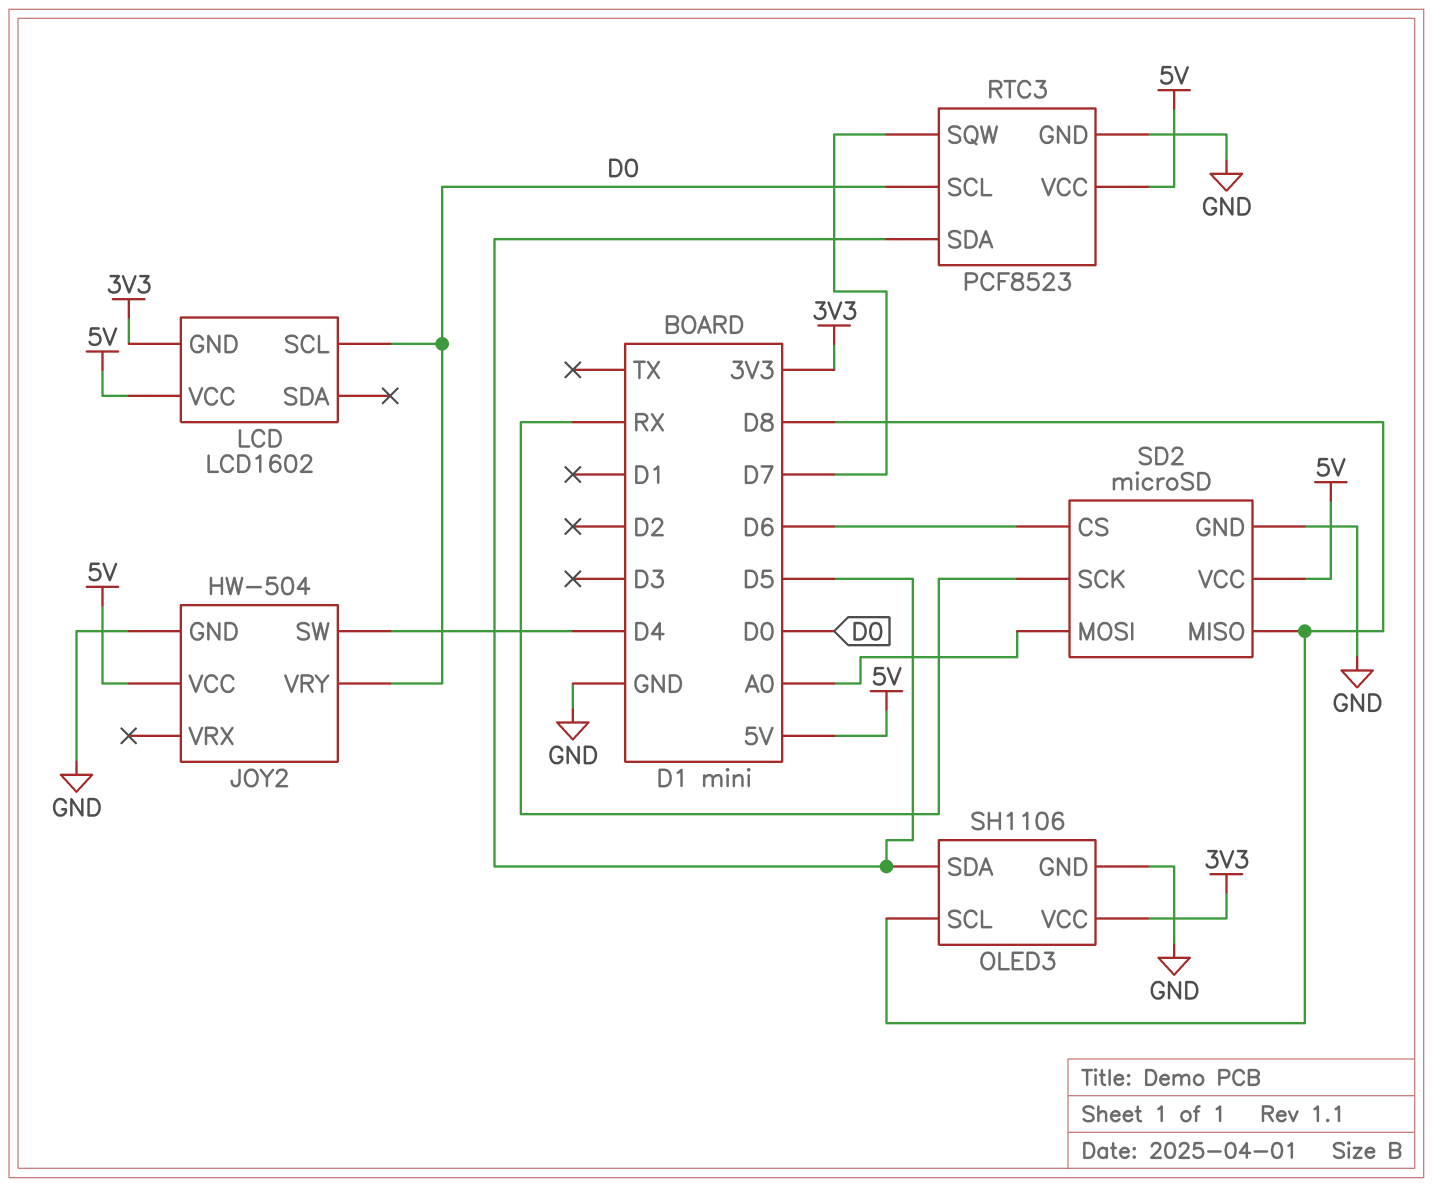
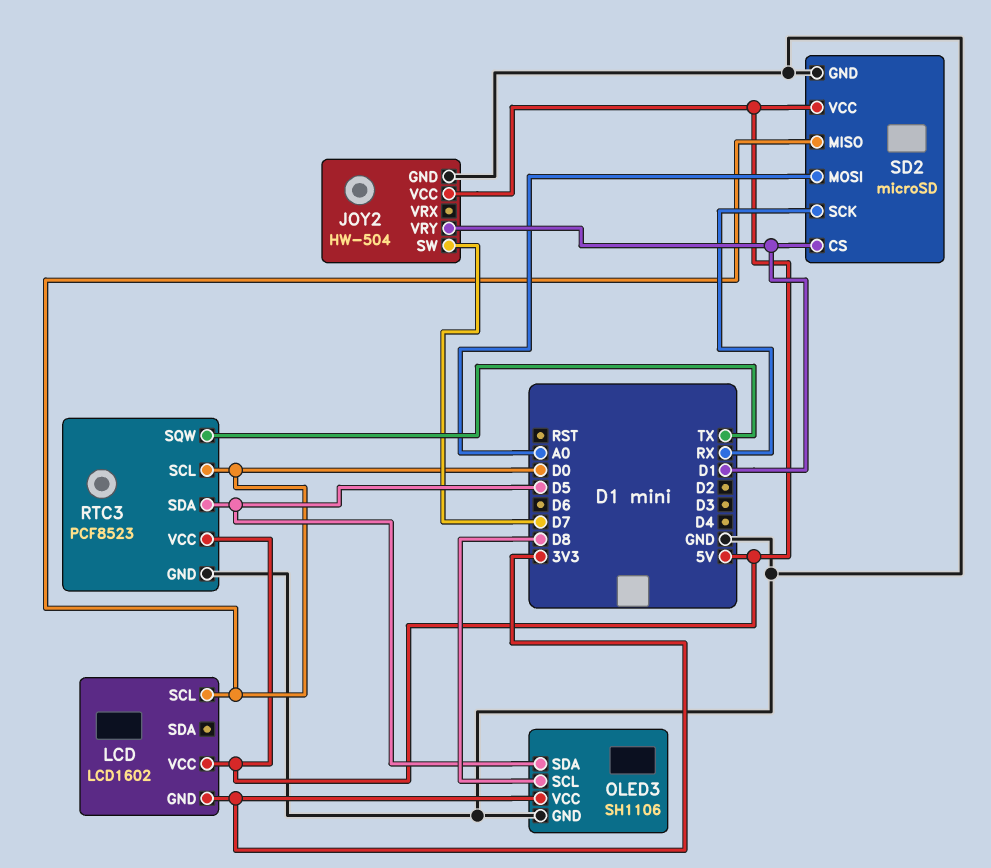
JOY2 pin SW: D4 -> D7
JOY2 pin VRY: D0 -> D1
RTC3 pin SQW: D7 -> TX
SD2 pin CS: D6 -> D1
SD2 pin MISO: D8 -> D0

